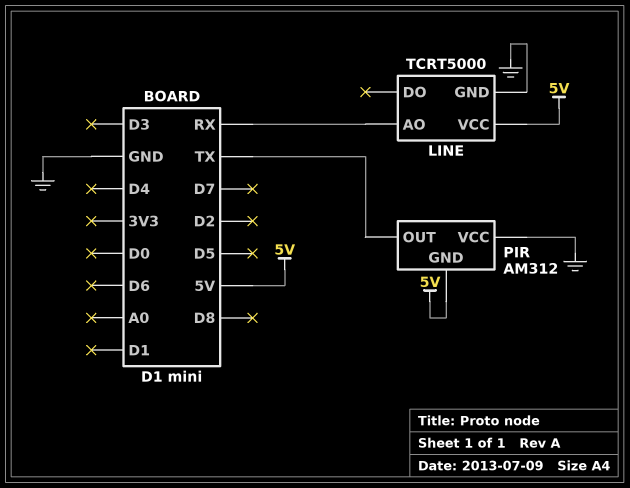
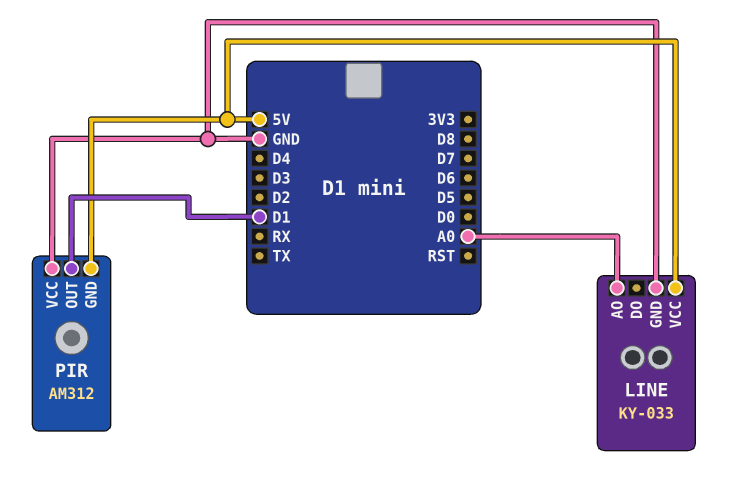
LINE: TCRT5000 -> KY-033
LINE pin AO: RX -> A0
PIR pin OUT: TX -> D1

